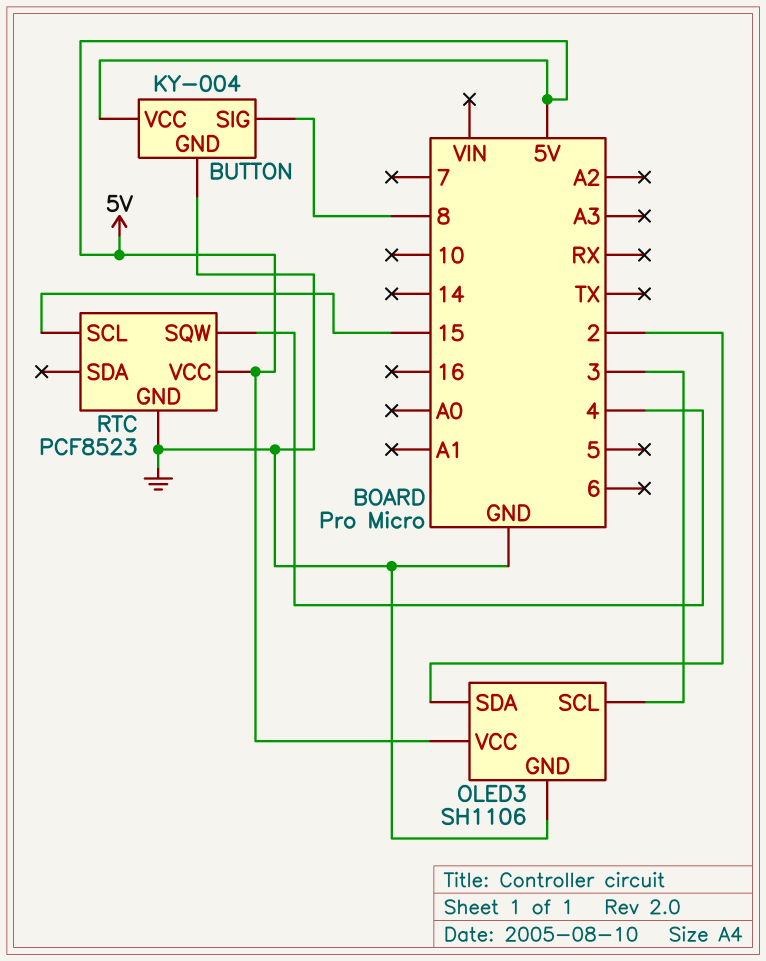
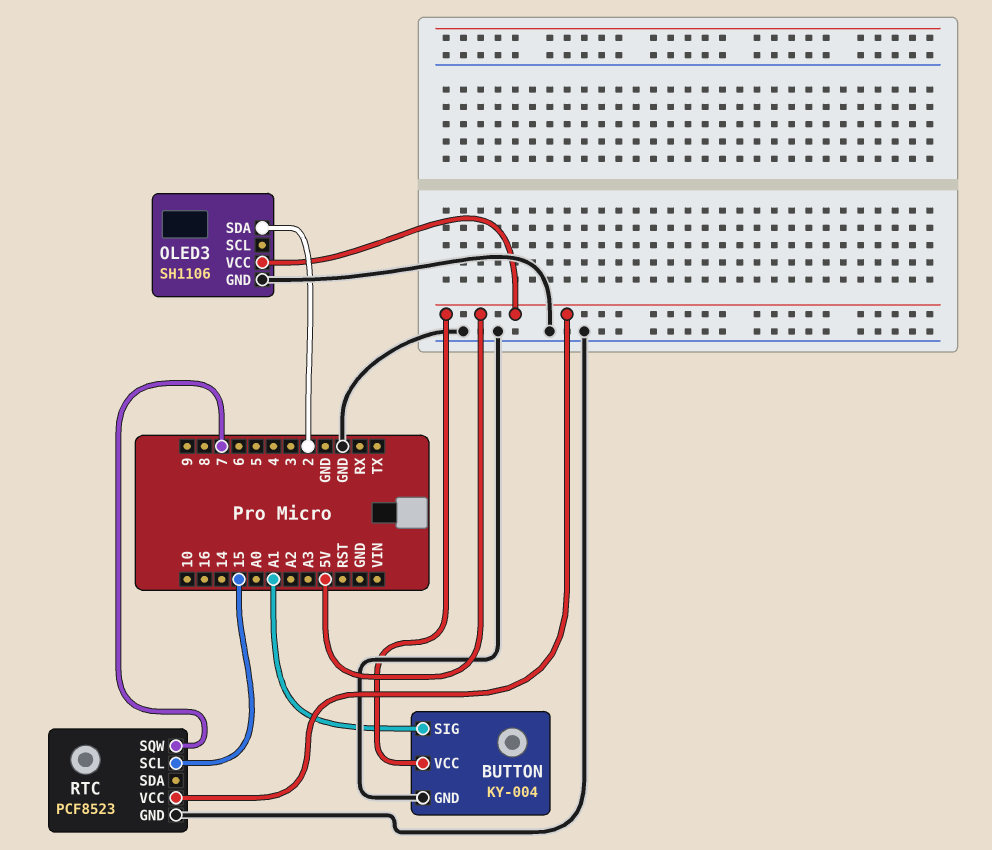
BUTTON pin SIG: 8 -> A1
OLED3 pin SCL: 3 -> none
RTC pin SQW: 4 -> 7

